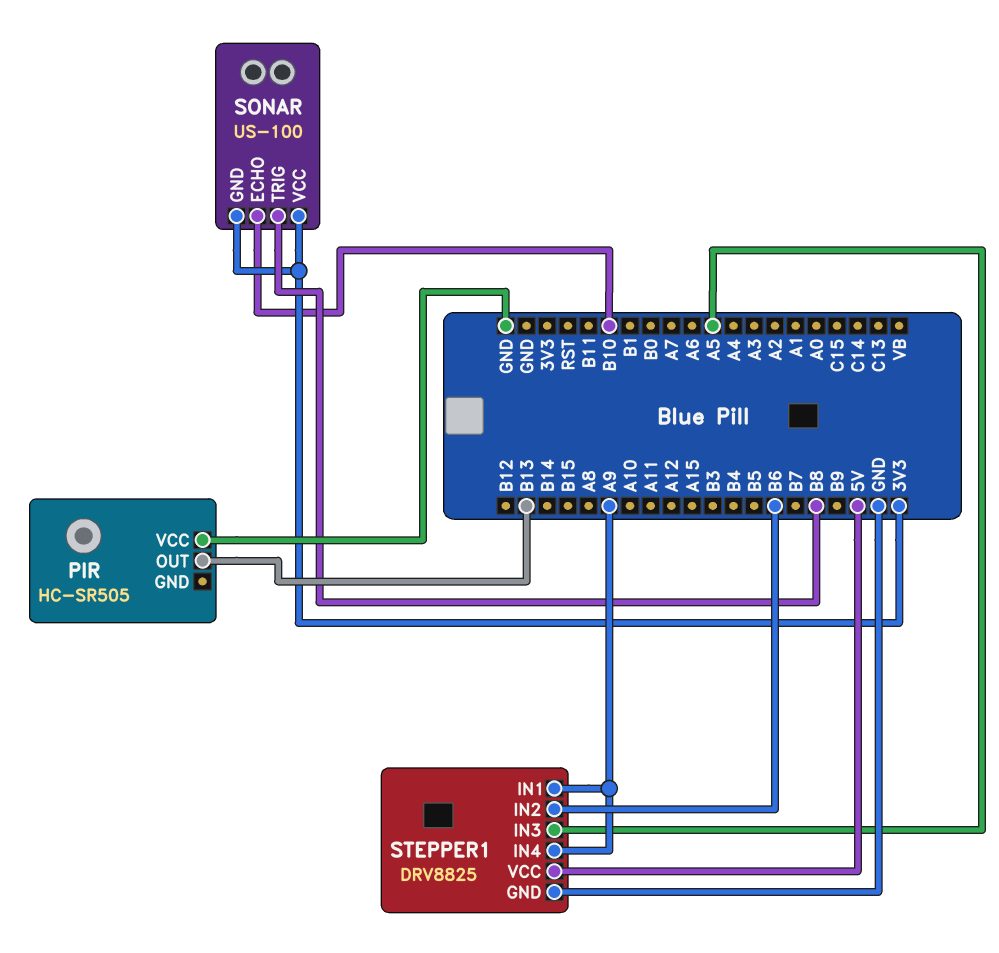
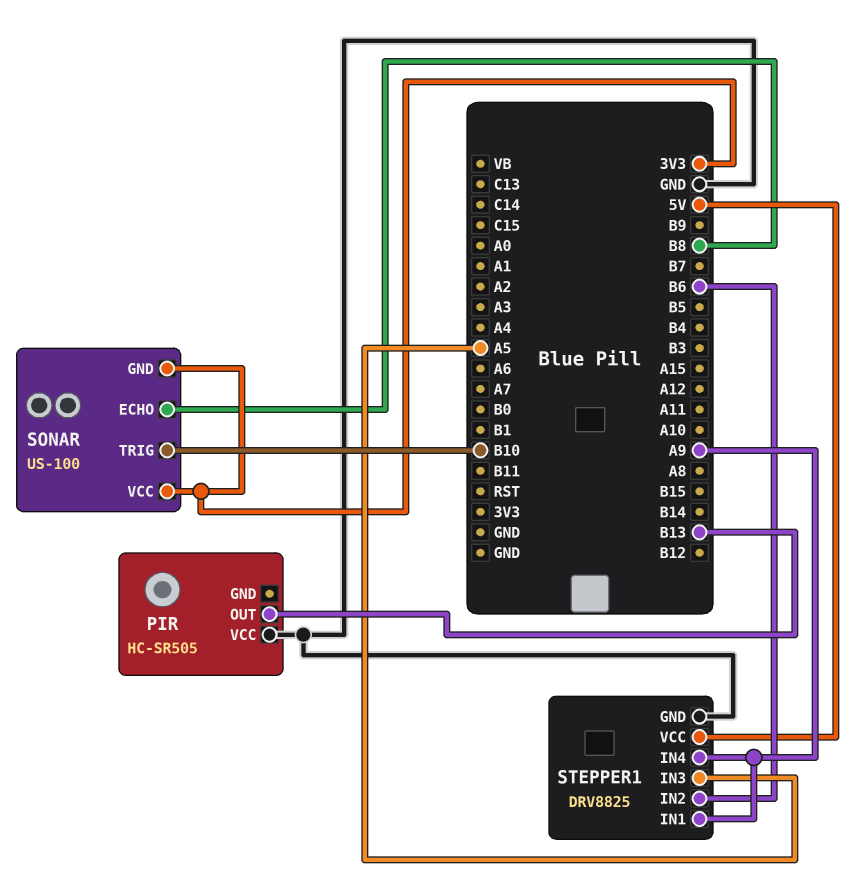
SONAR pin ECHO: B10 -> B8
SONAR pin TRIG: B8 -> B10

